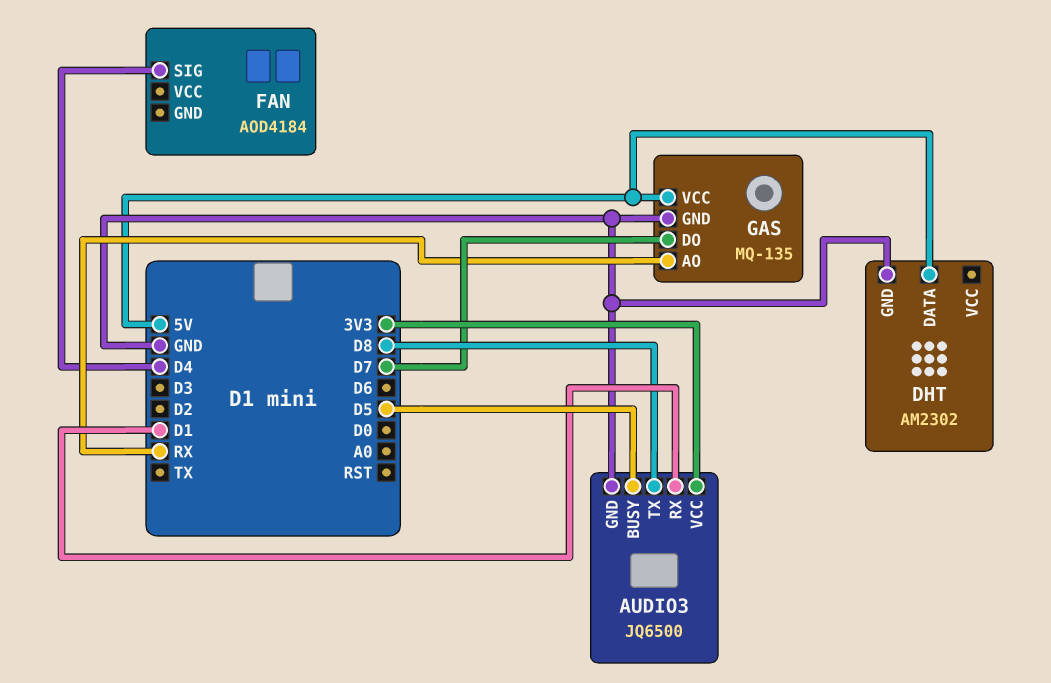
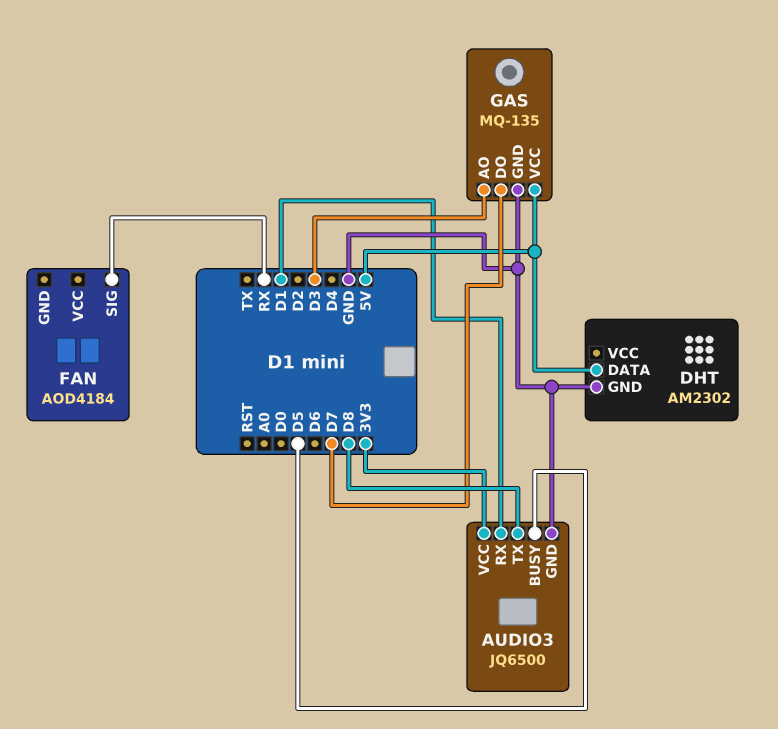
FAN pin SIG: D4 -> RX
GAS pin AO: RX -> D3

